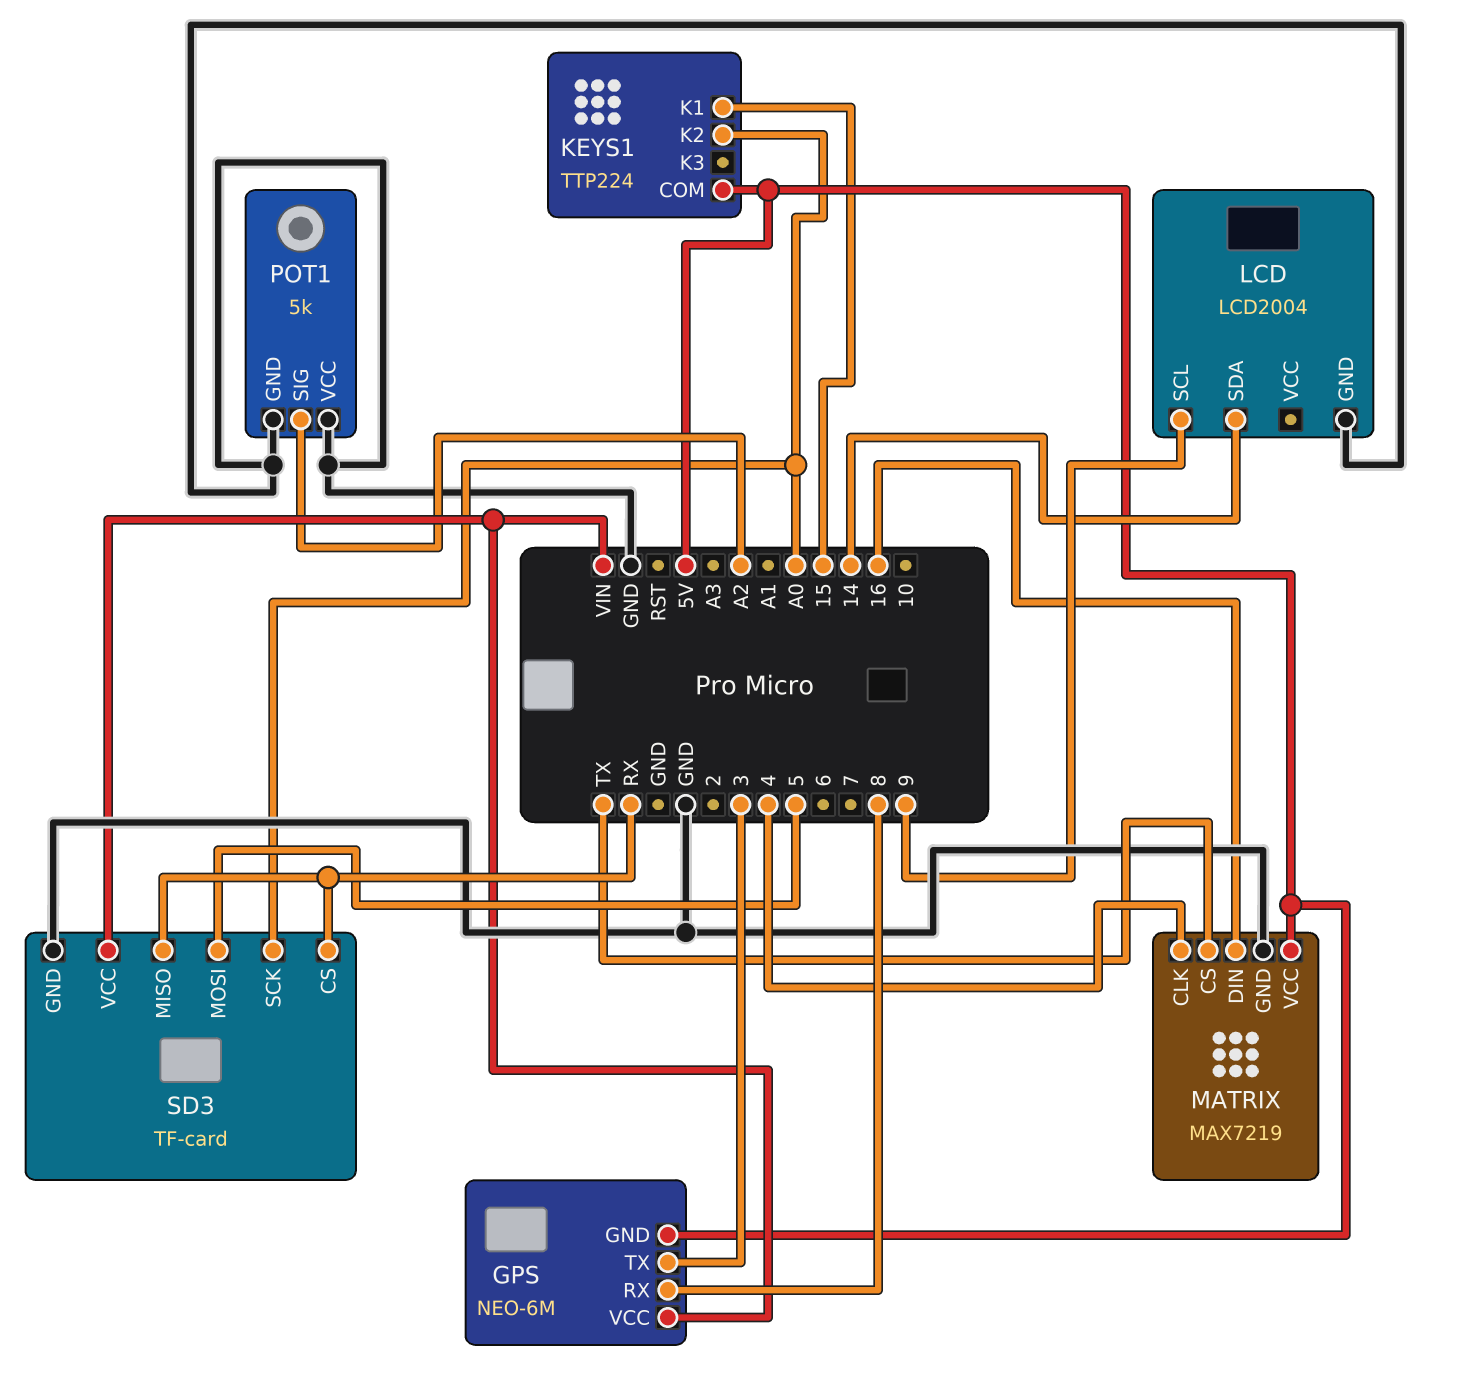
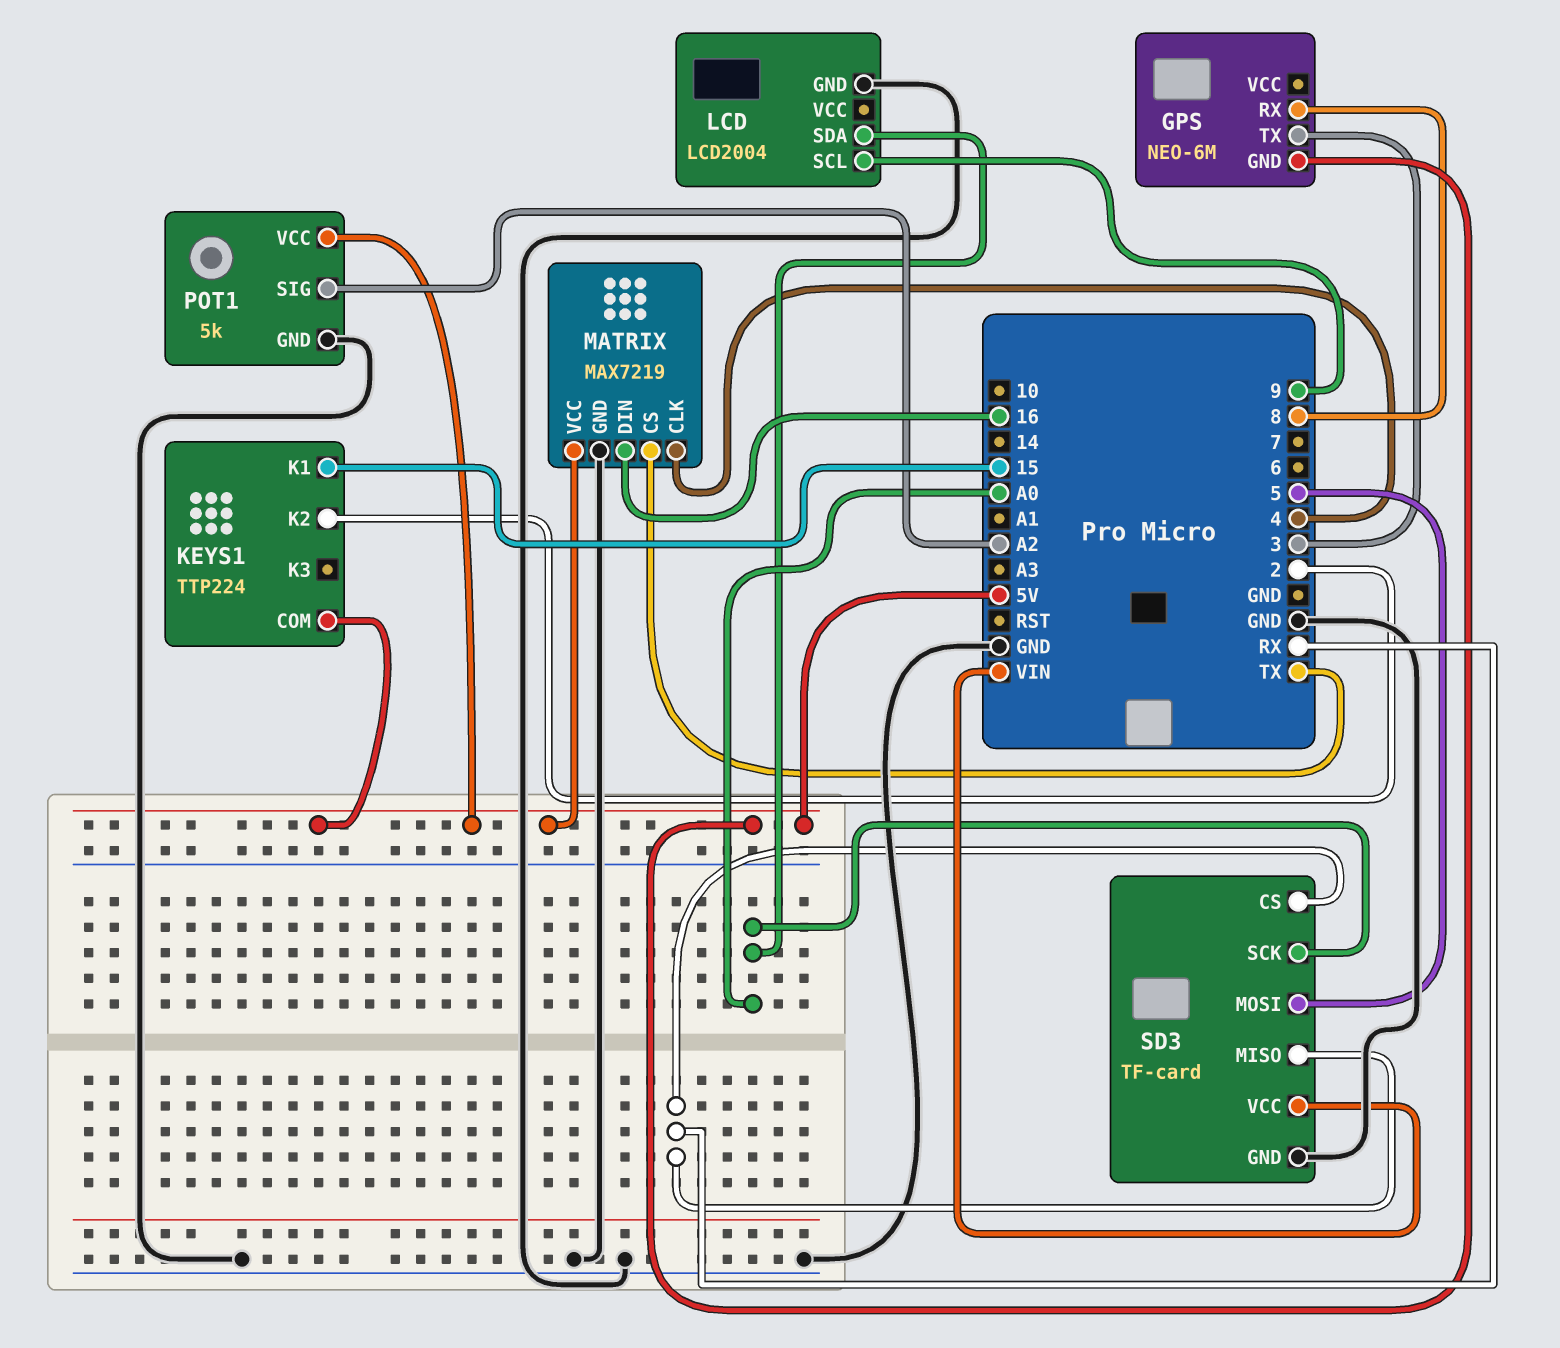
GPS pin VCC: VIN -> none
KEYS1 pin K2: A0 -> 2
LCD pin SDA: 14 -> A0
POT1 pin VCC: GND -> 5V

